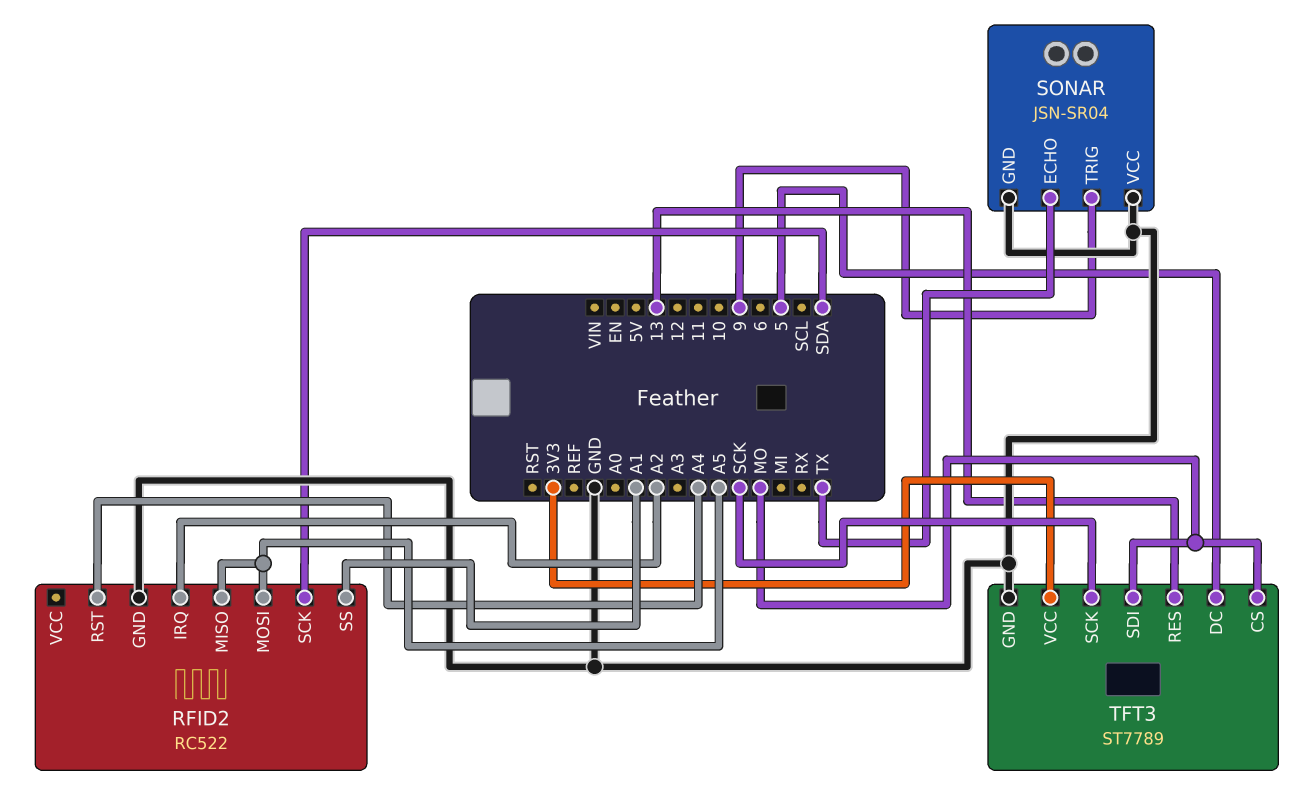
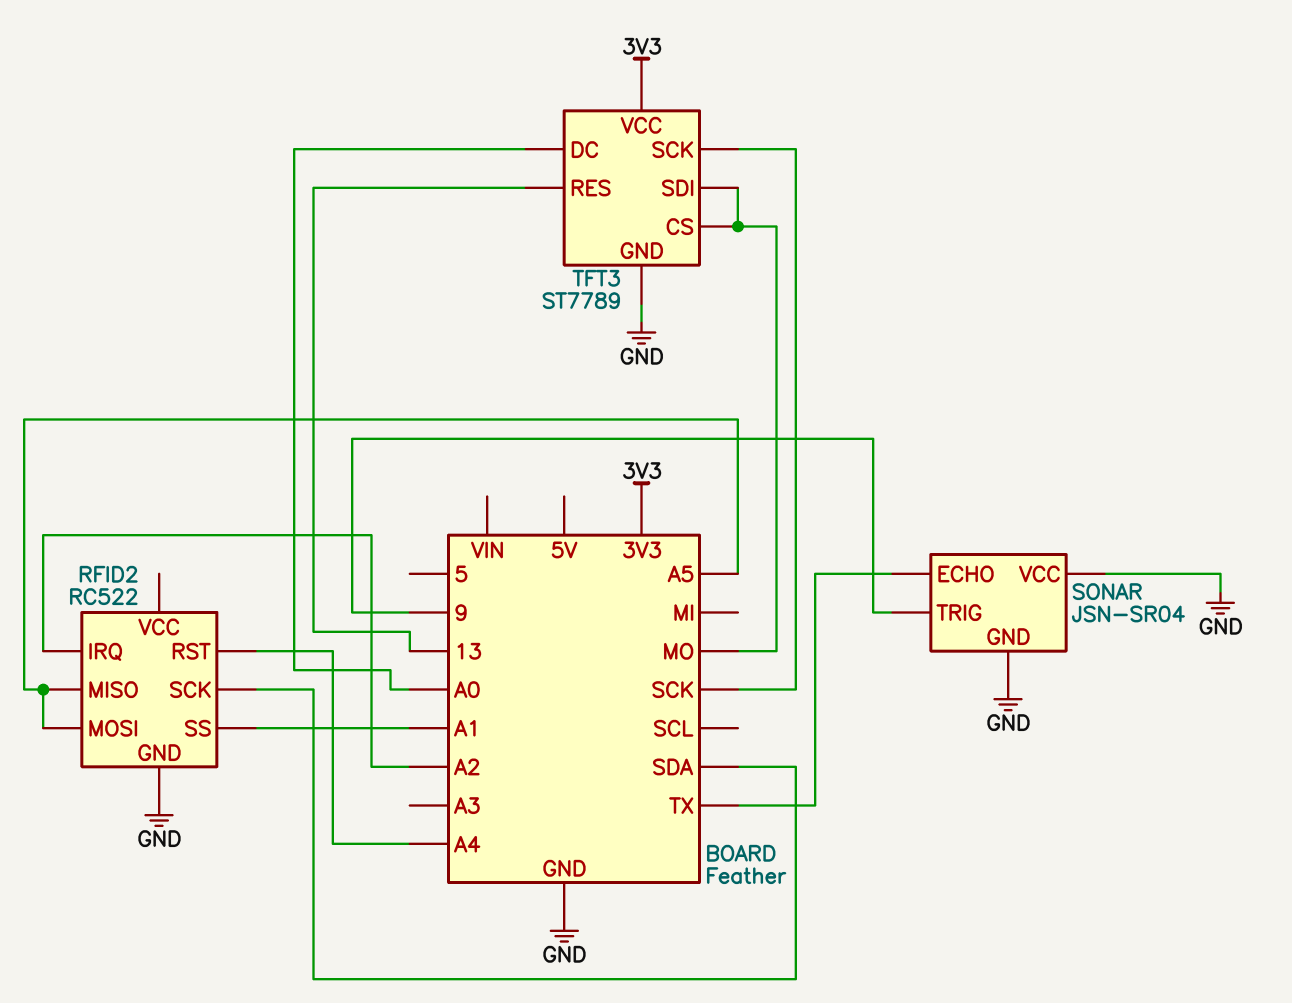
TFT3 pin DC: 5 -> A0

